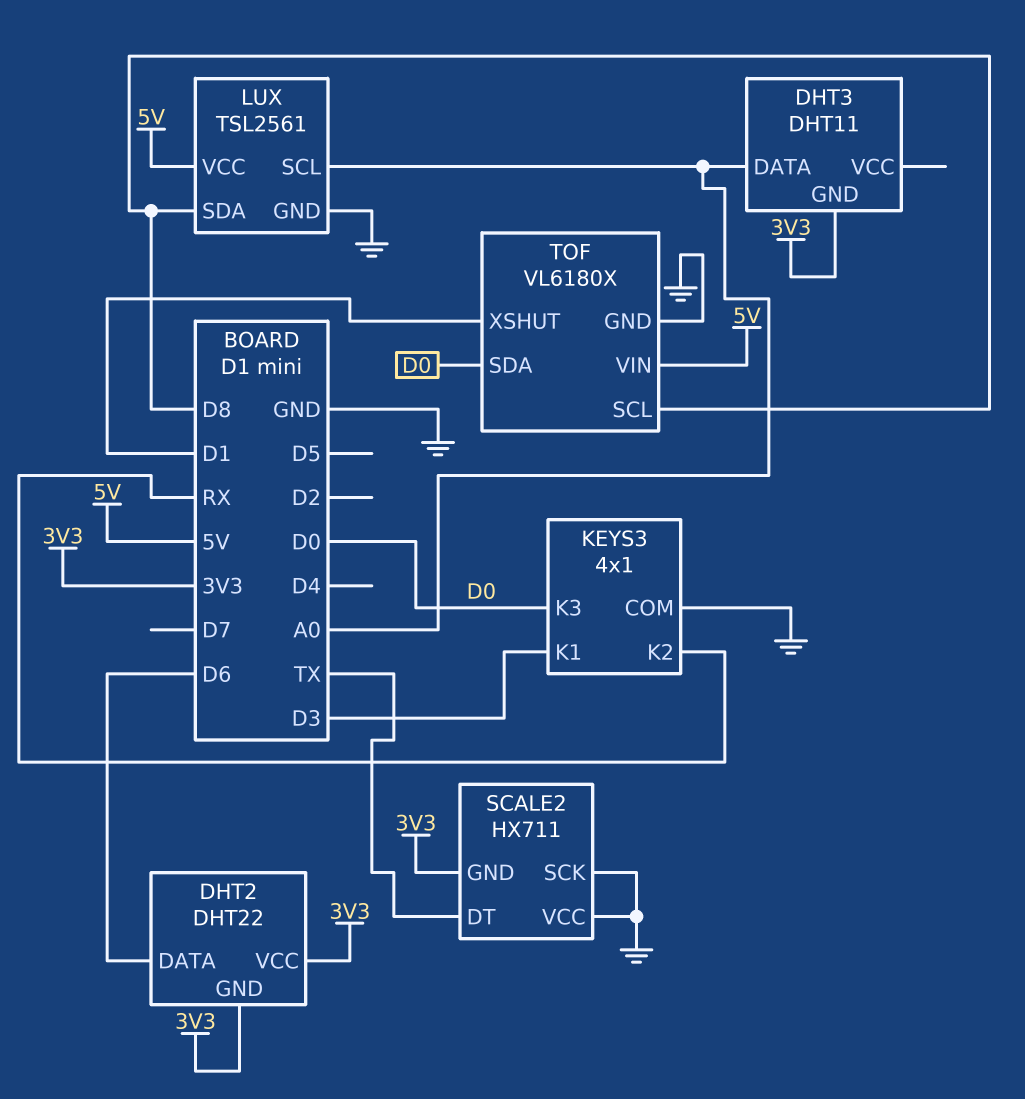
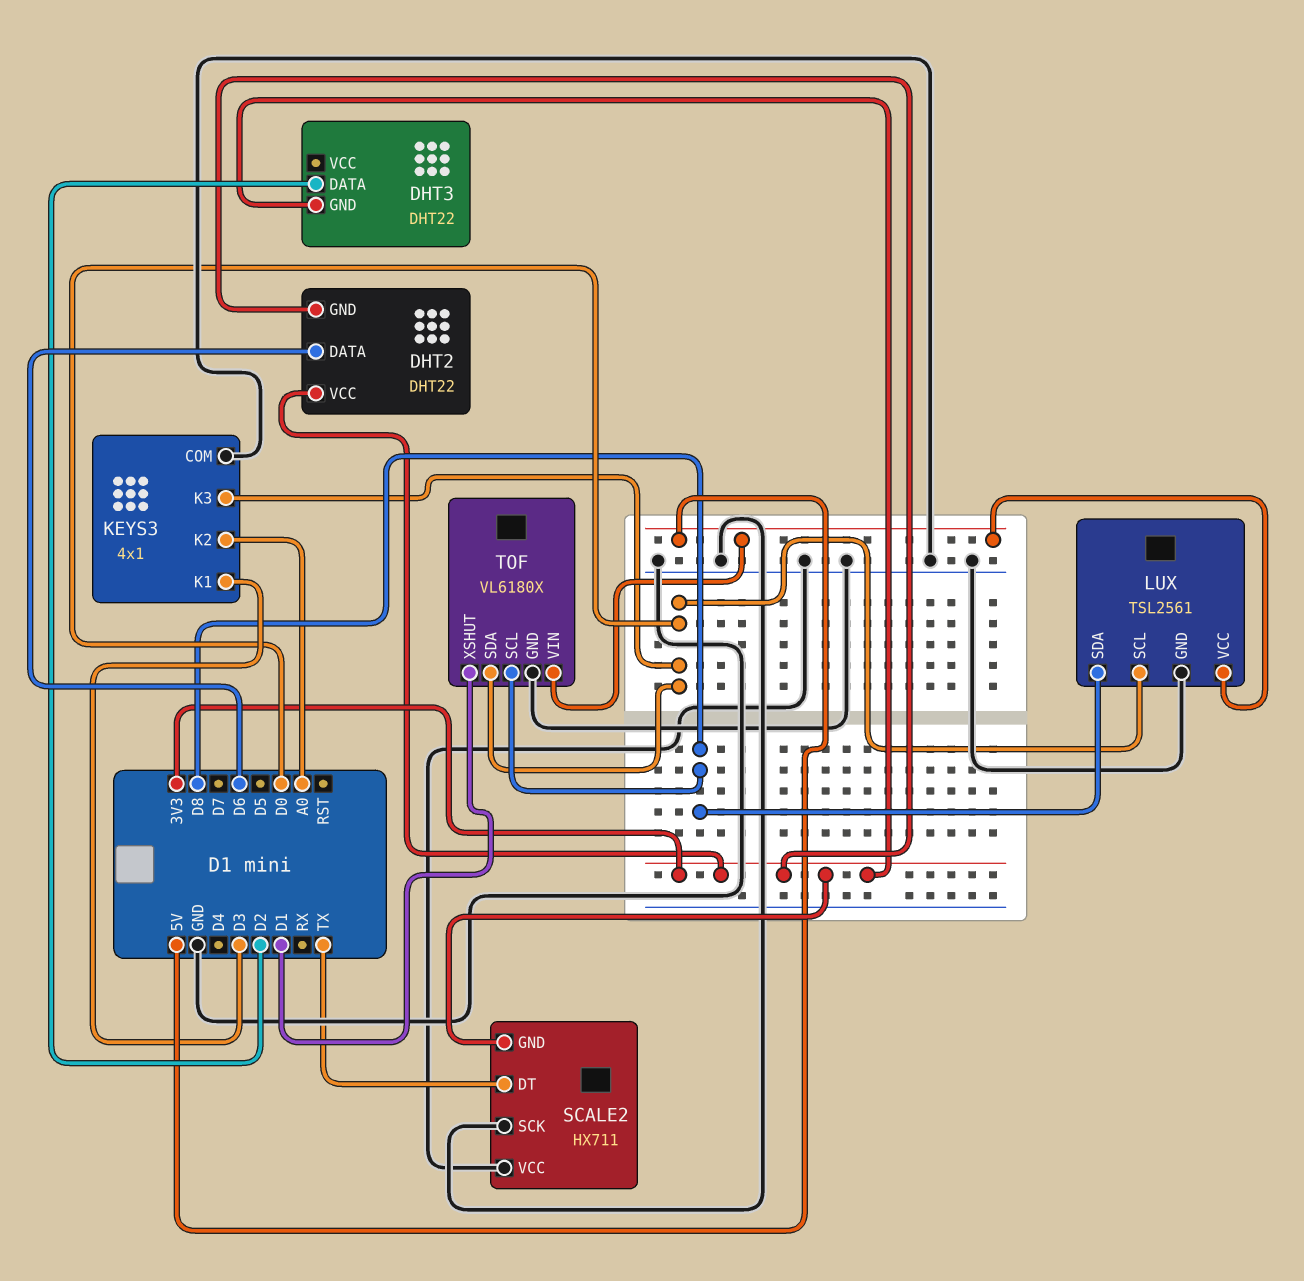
DHT3: DHT11 -> DHT22
DHT3 pin DATA: A0 -> D2
KEYS3 pin K2: RX -> A0
LUX pin SCL: A0 -> D0

